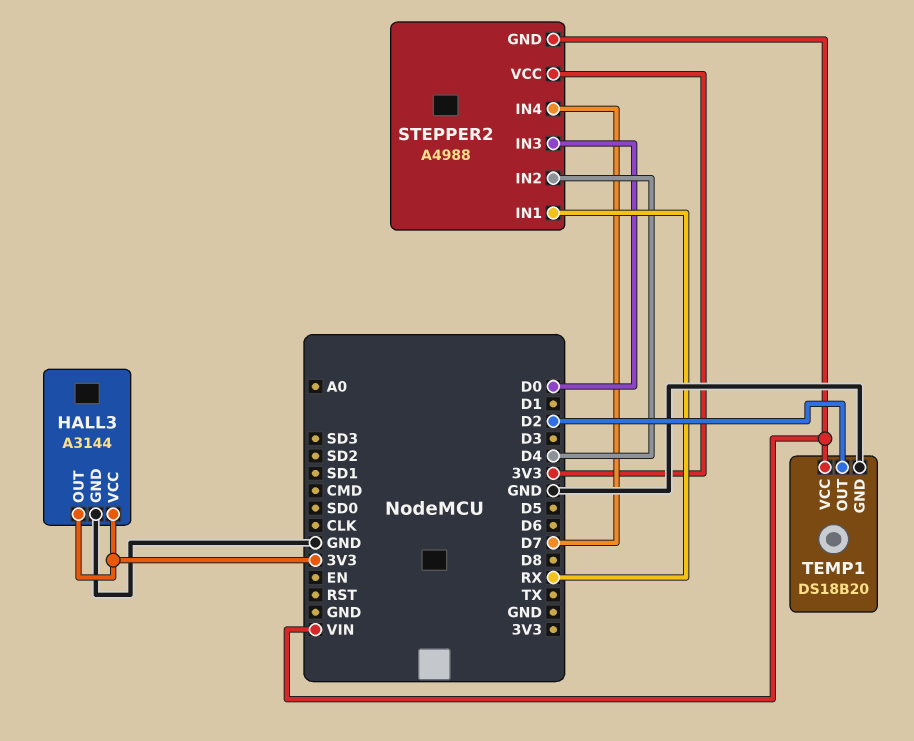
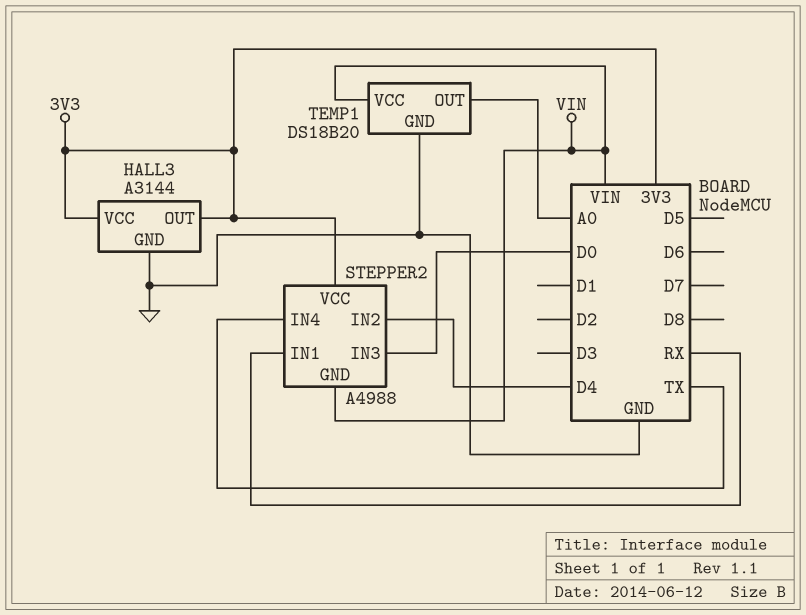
STEPPER2 pin IN4: D7 -> TX
TEMP1 pin OUT: D2 -> A0

